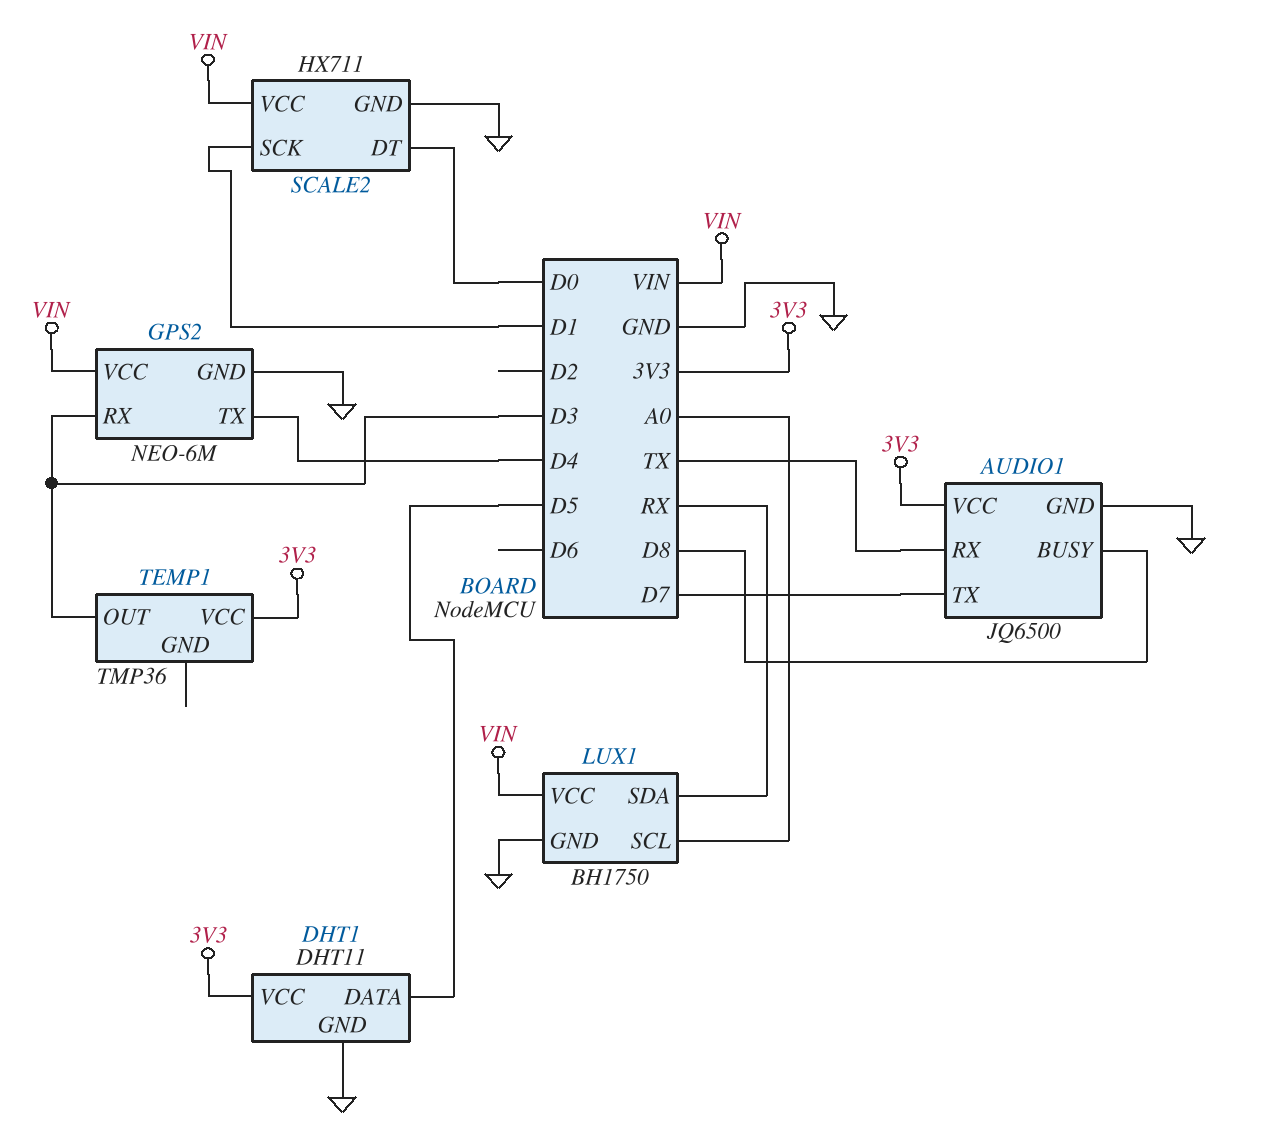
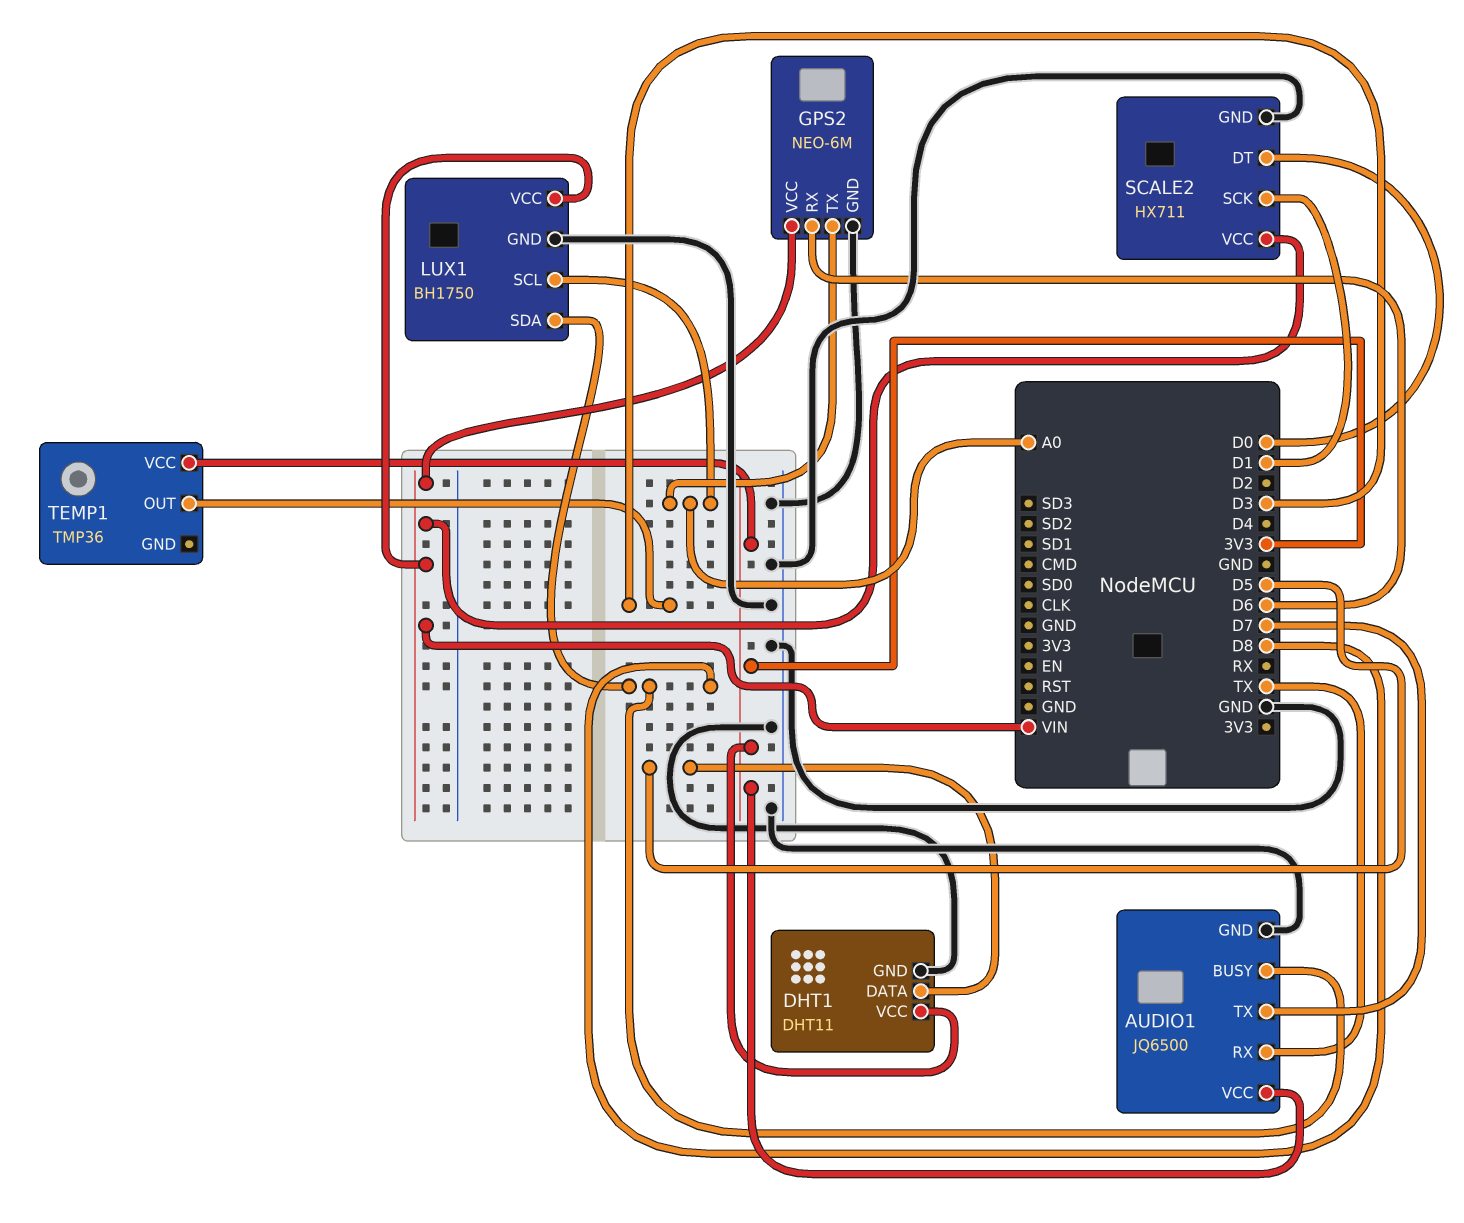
GPS2 pin RX: D3 -> D6
GPS2 pin TX: D4 -> A0
LUX1 pin SDA: RX -> D8

